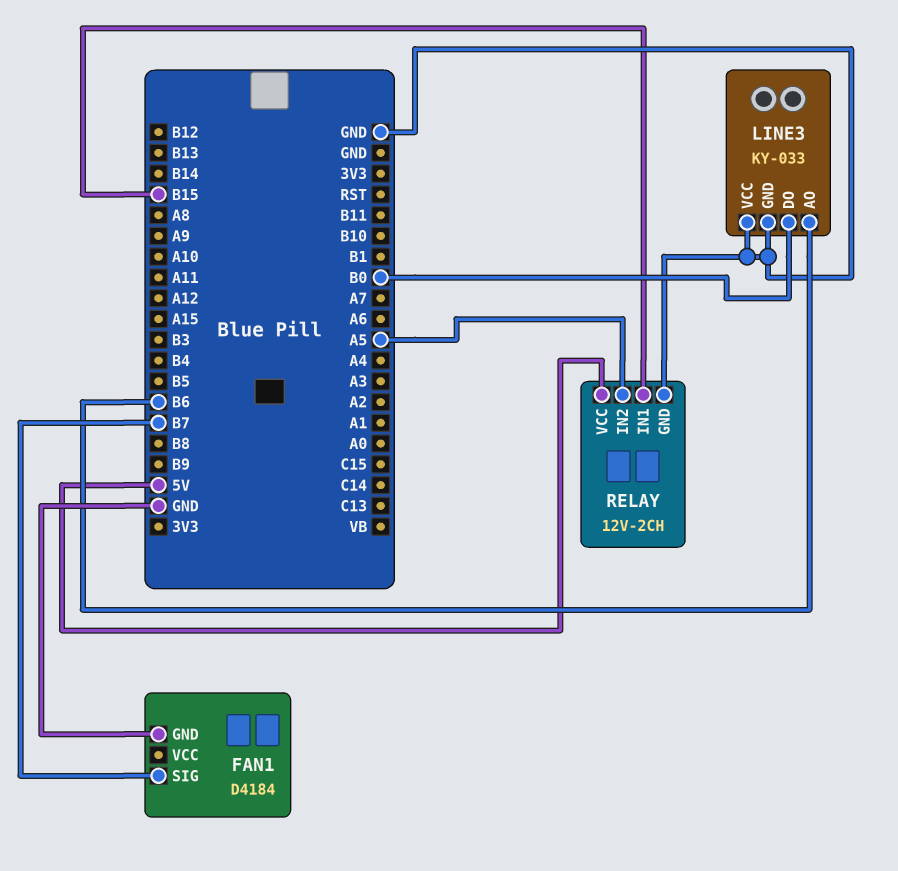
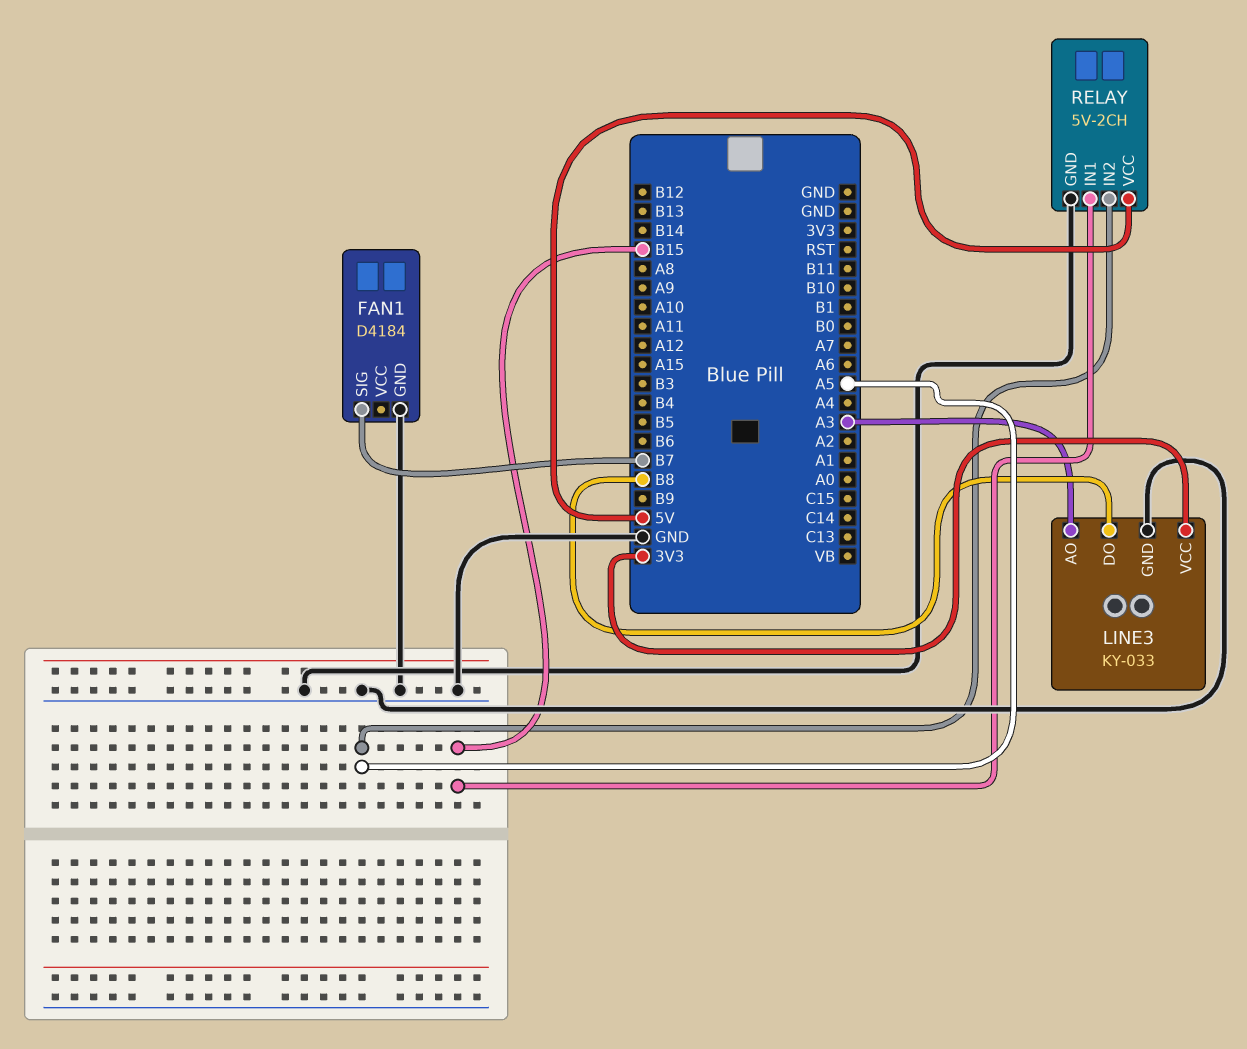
LINE3 pin AO: B6 -> A3
LINE3 pin DO: B0 -> B8
LINE3 pin VCC: GND -> 3V3
RELAY: 12V-2CH -> 5V-2CH

